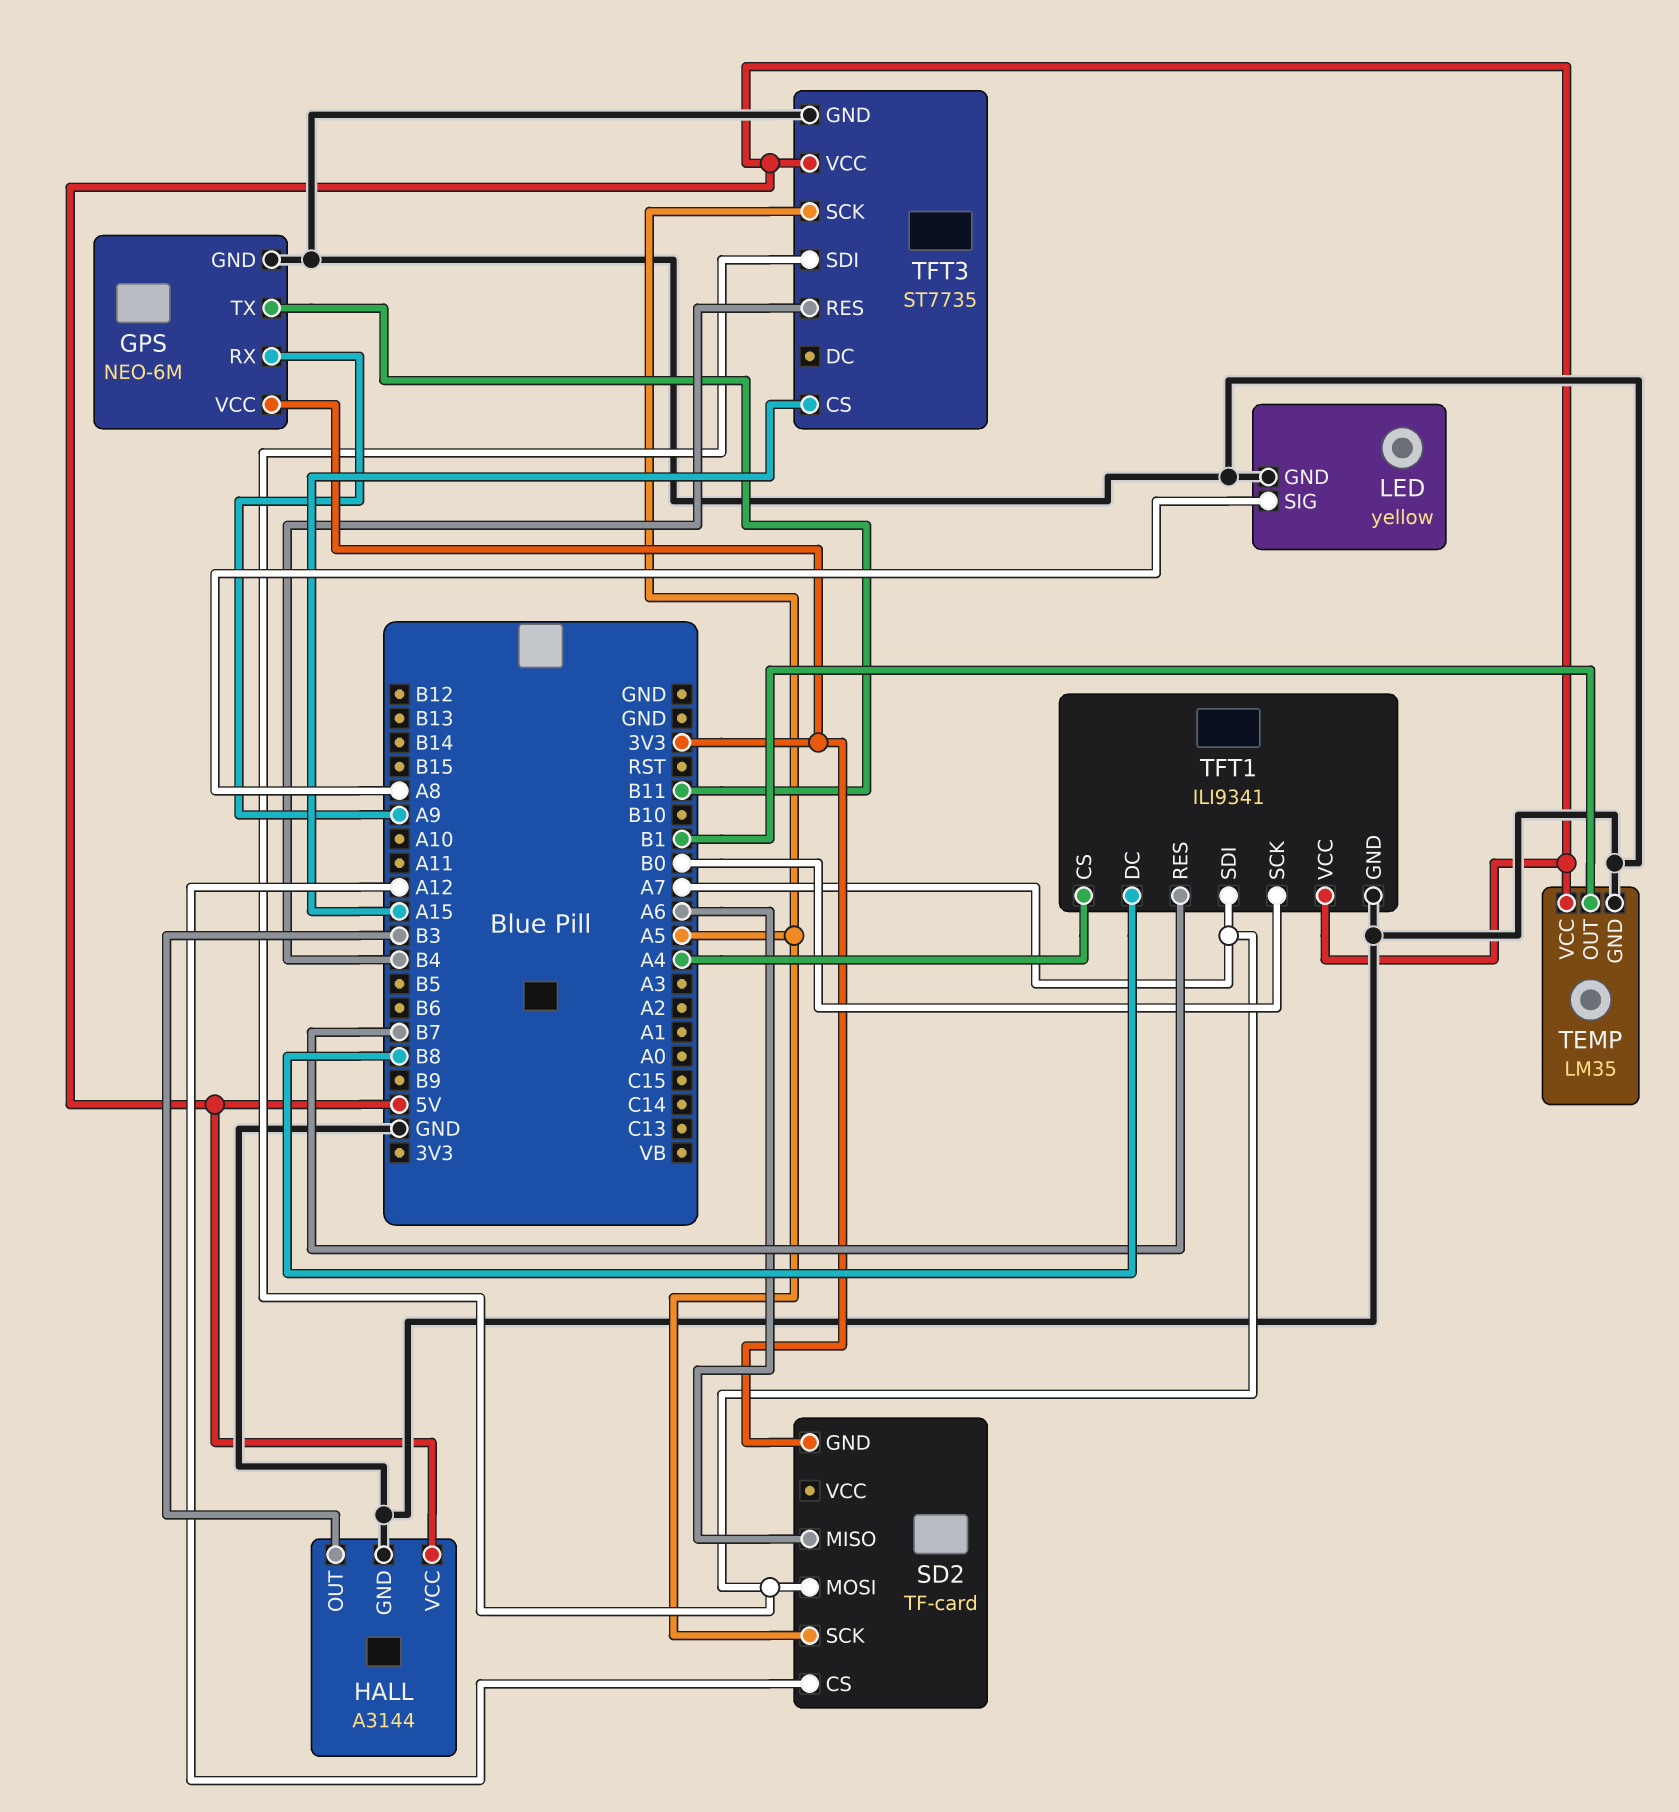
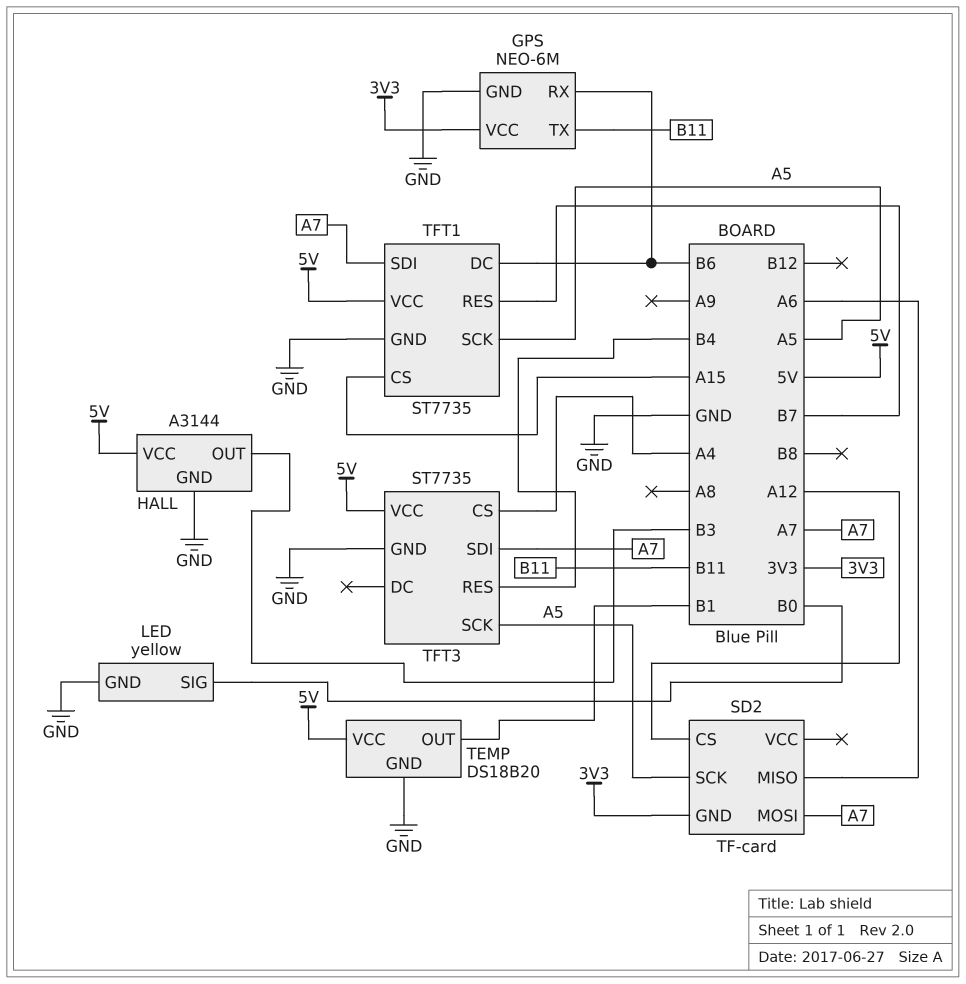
GPS pin RX: A9 -> B6
LED pin SIG: A8 -> B0
TEMP: LM35 -> DS18B20
TFT1: ILI9341 -> ST7735
TFT1 pin CS: A4 -> A15
TFT1 pin DC: B8 -> B6
TFT1 pin SCK: B0 -> A5
TFT3 pin CS: A15 -> A4

